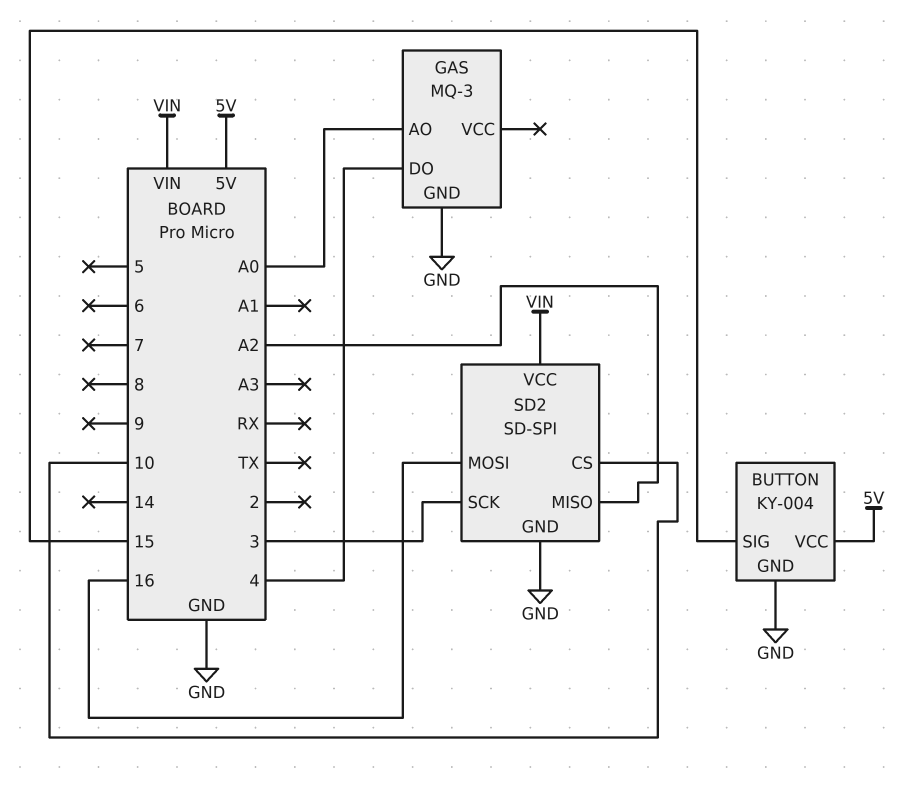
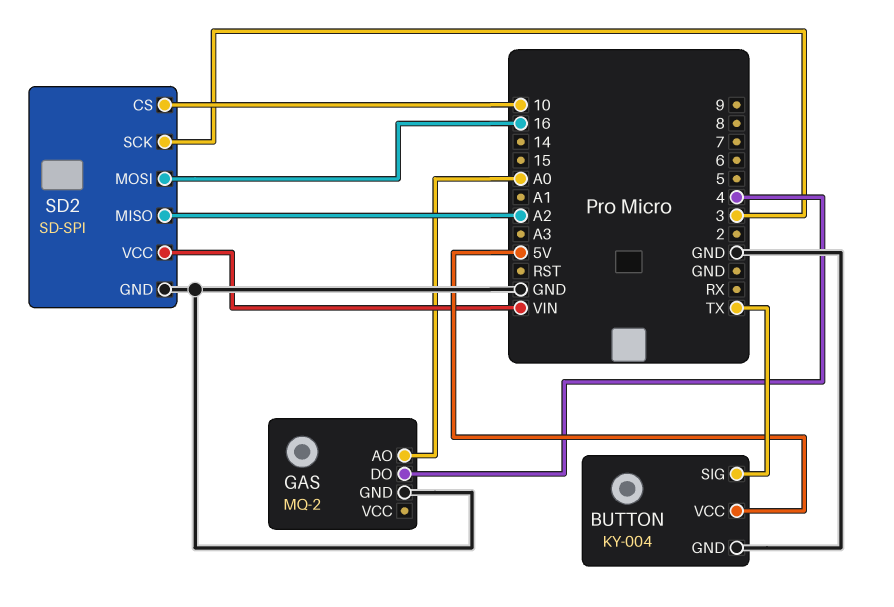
BUTTON pin SIG: 15 -> TX
GAS: MQ-3 -> MQ-2

